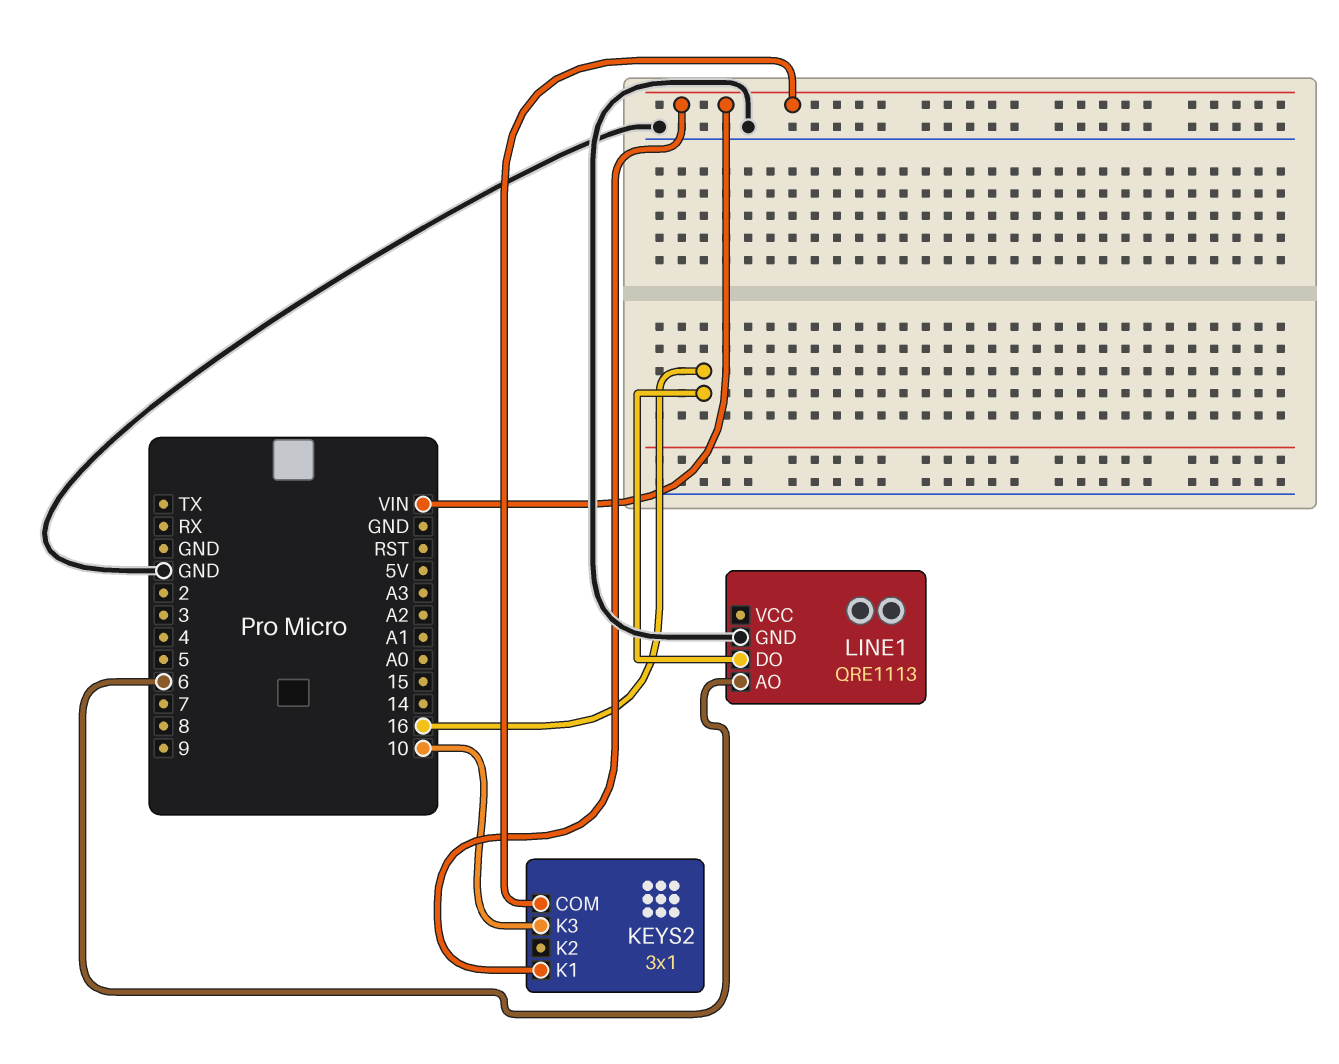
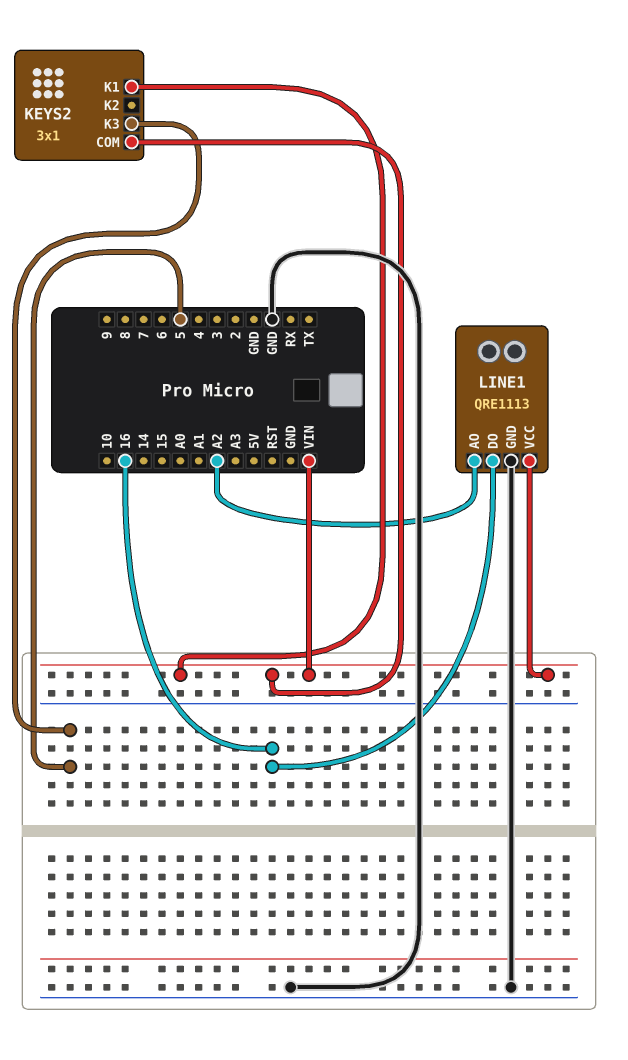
KEYS2 pin K3: 10 -> 5
LINE1 pin AO: 6 -> A2
LINE1 pin VCC: none -> VIN

